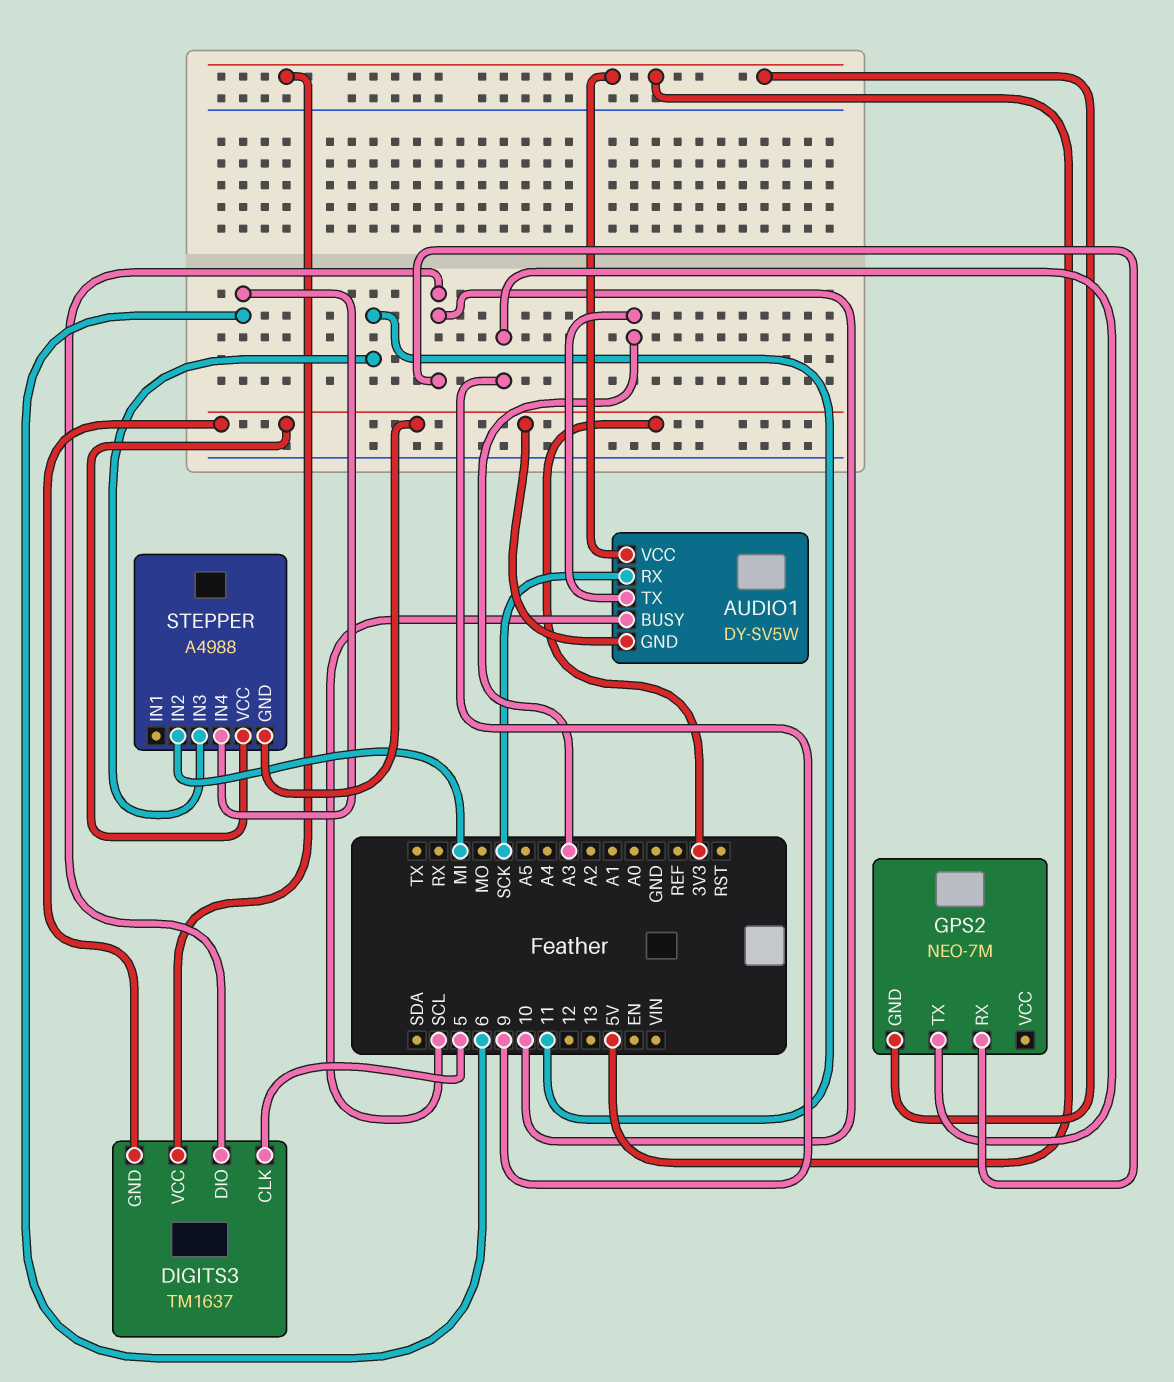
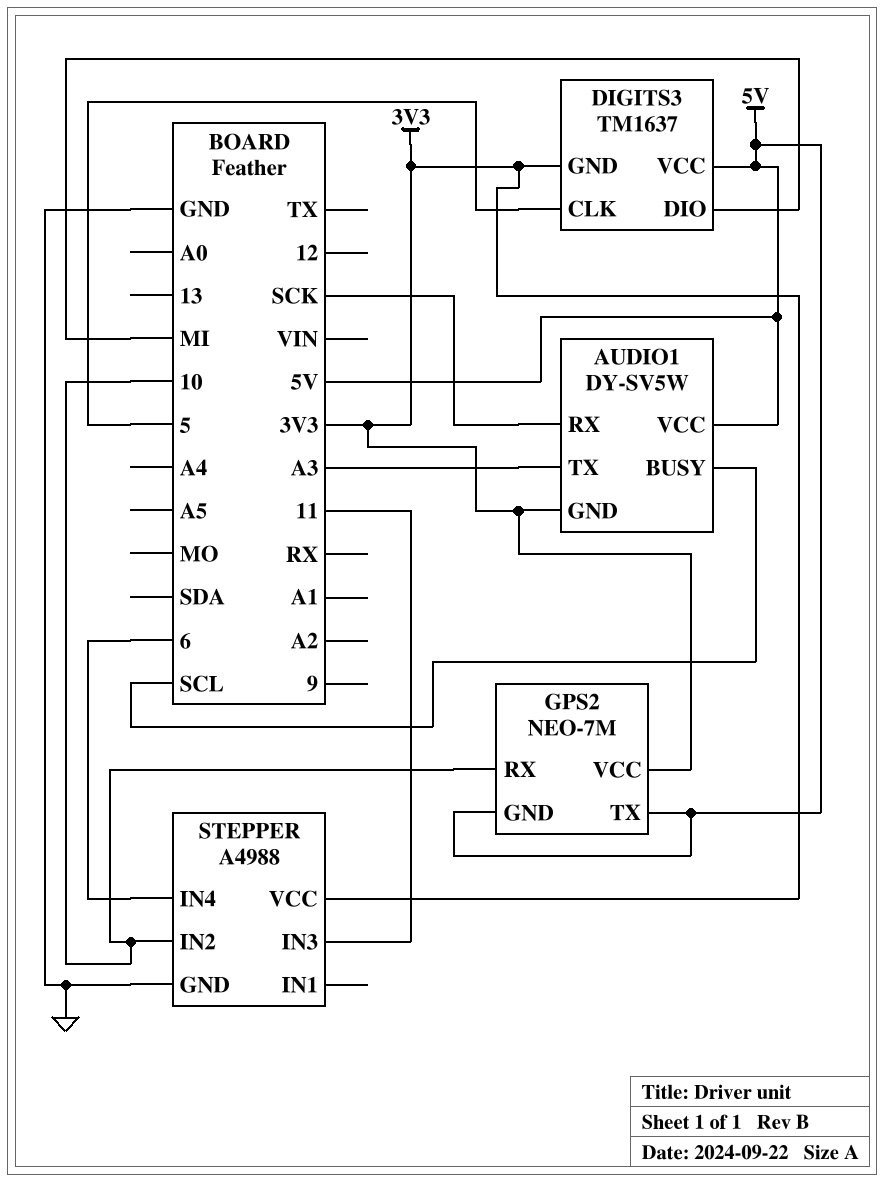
DIGITS3 pin DIO: 10 -> MI
GPS2 pin TX: 9 -> 5V
GPS2 pin VCC: none -> 3V3
STEPPER pin GND: 3V3 -> GND
STEPPER pin IN2: MI -> 10

